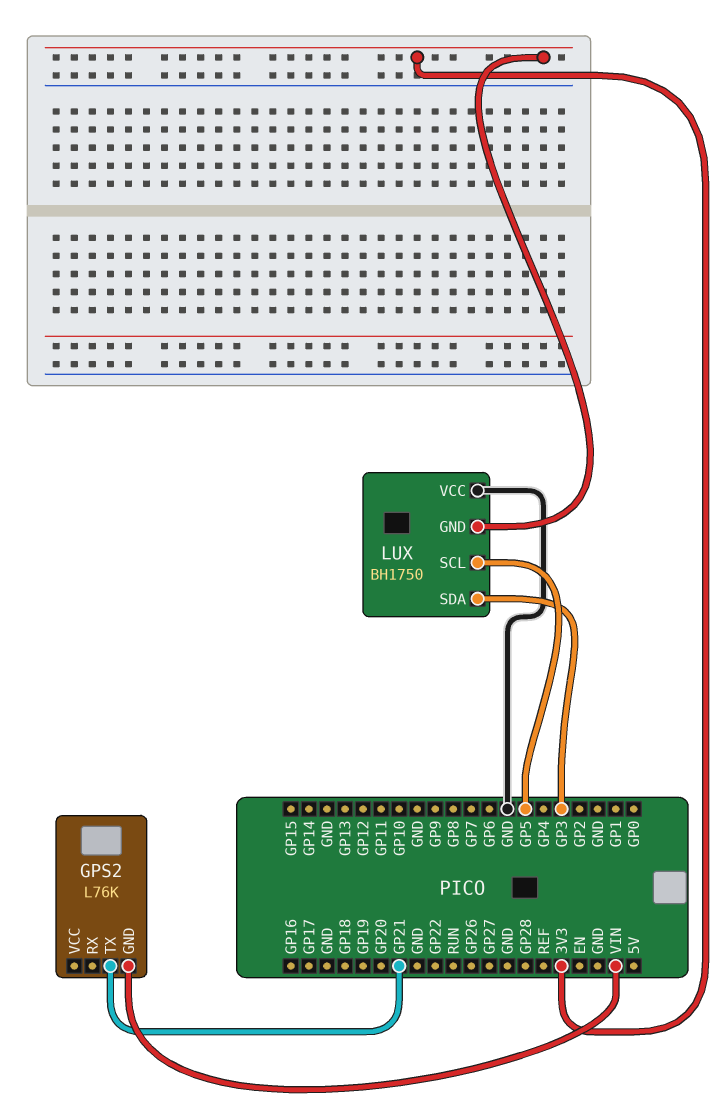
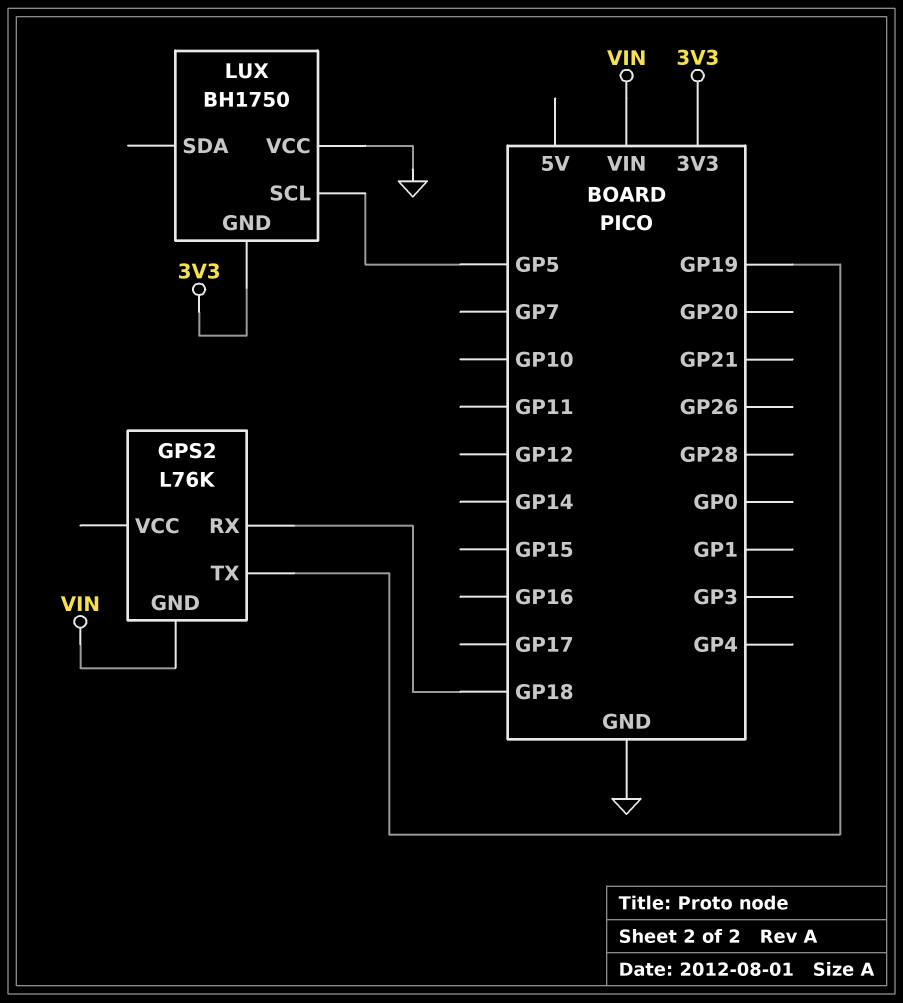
GPS2 pin RX: none -> GP18
GPS2 pin TX: GP21 -> GP19
LUX pin SDA: GP3 -> none

